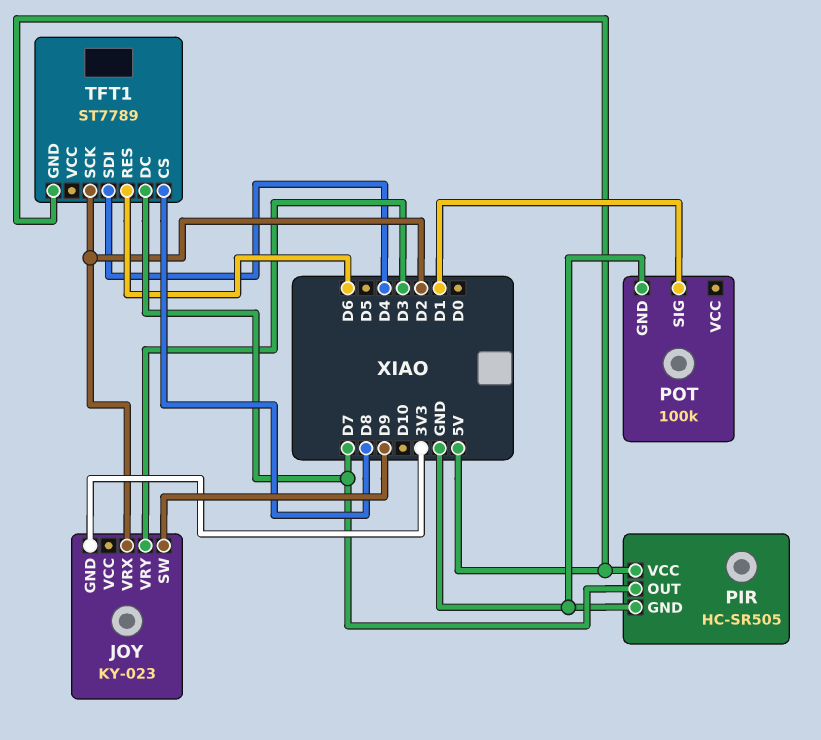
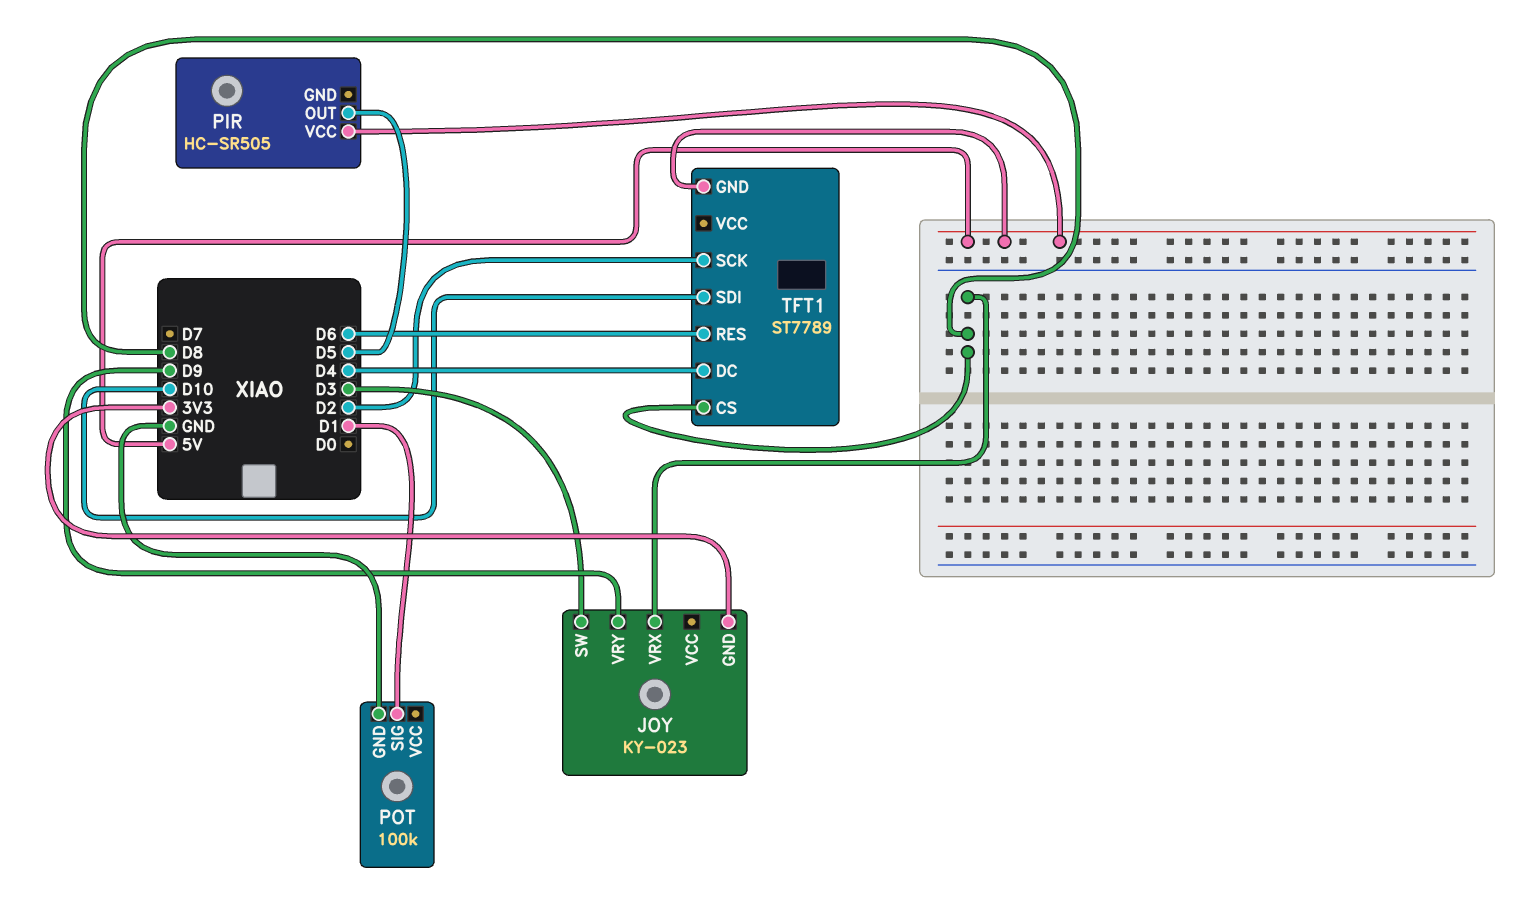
JOY pin SW: D9 -> D3
JOY pin VRX: D2 -> D8
JOY pin VRY: D3 -> D9
PIR pin GND: GND -> none
PIR pin OUT: D7 -> D5
TFT1 pin DC: D7 -> D4
TFT1 pin SDI: D4 -> D10

